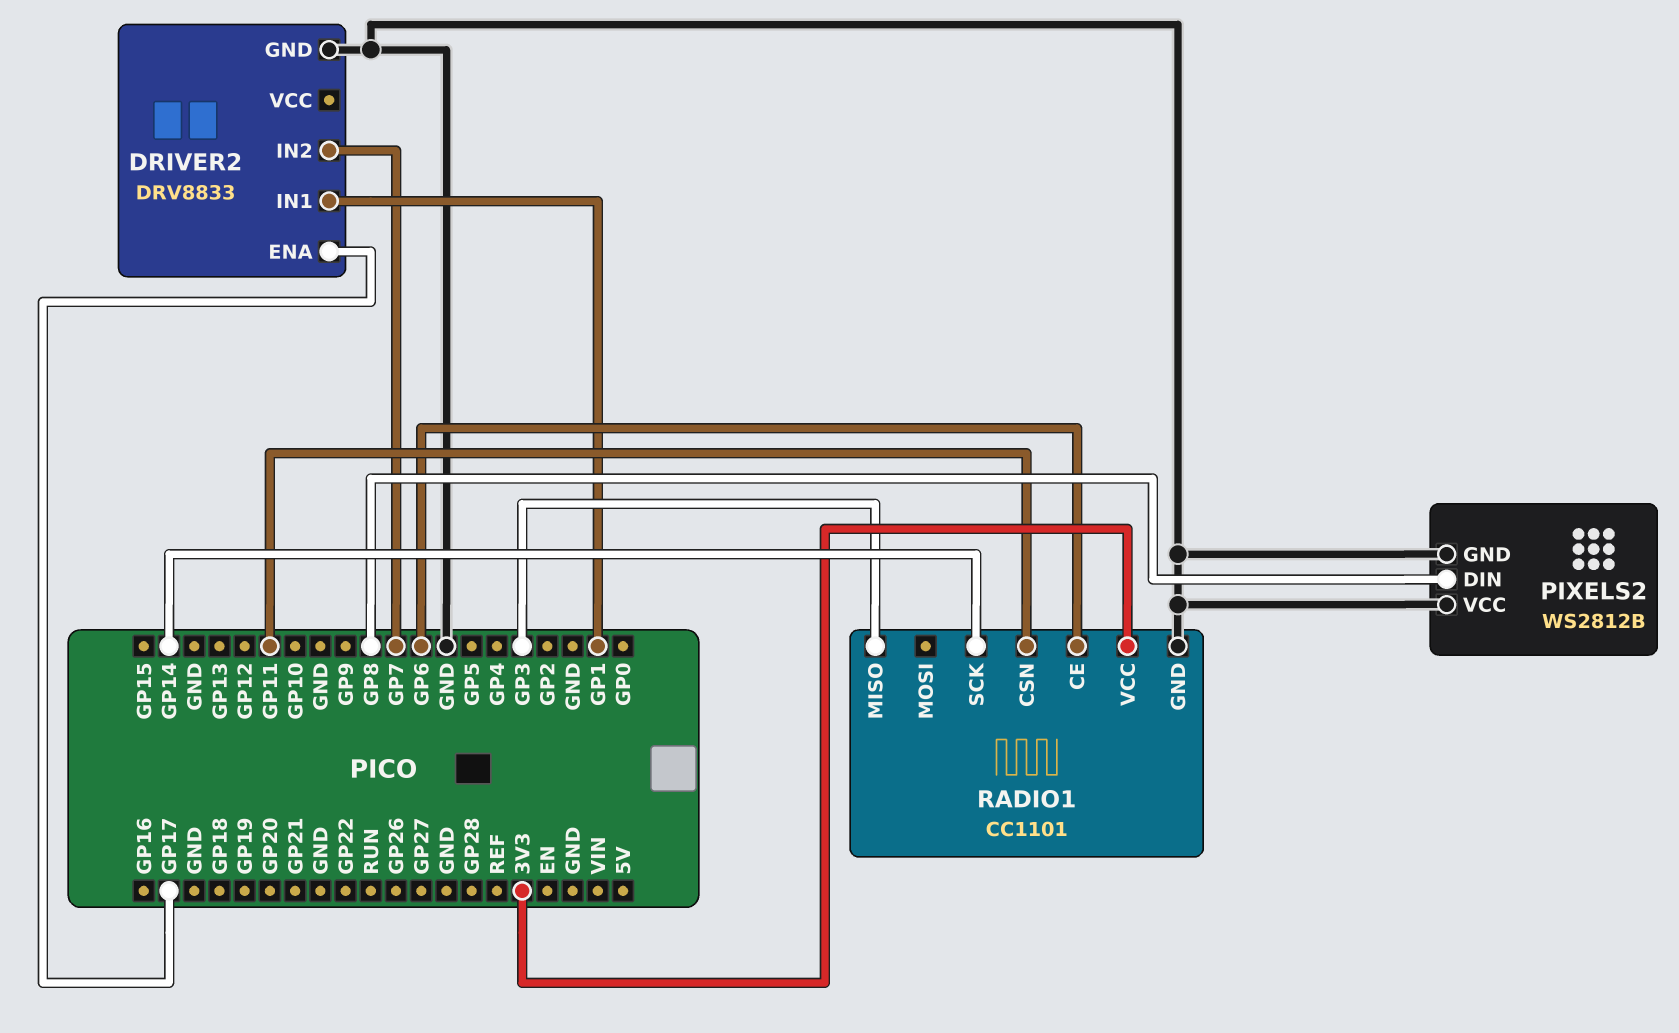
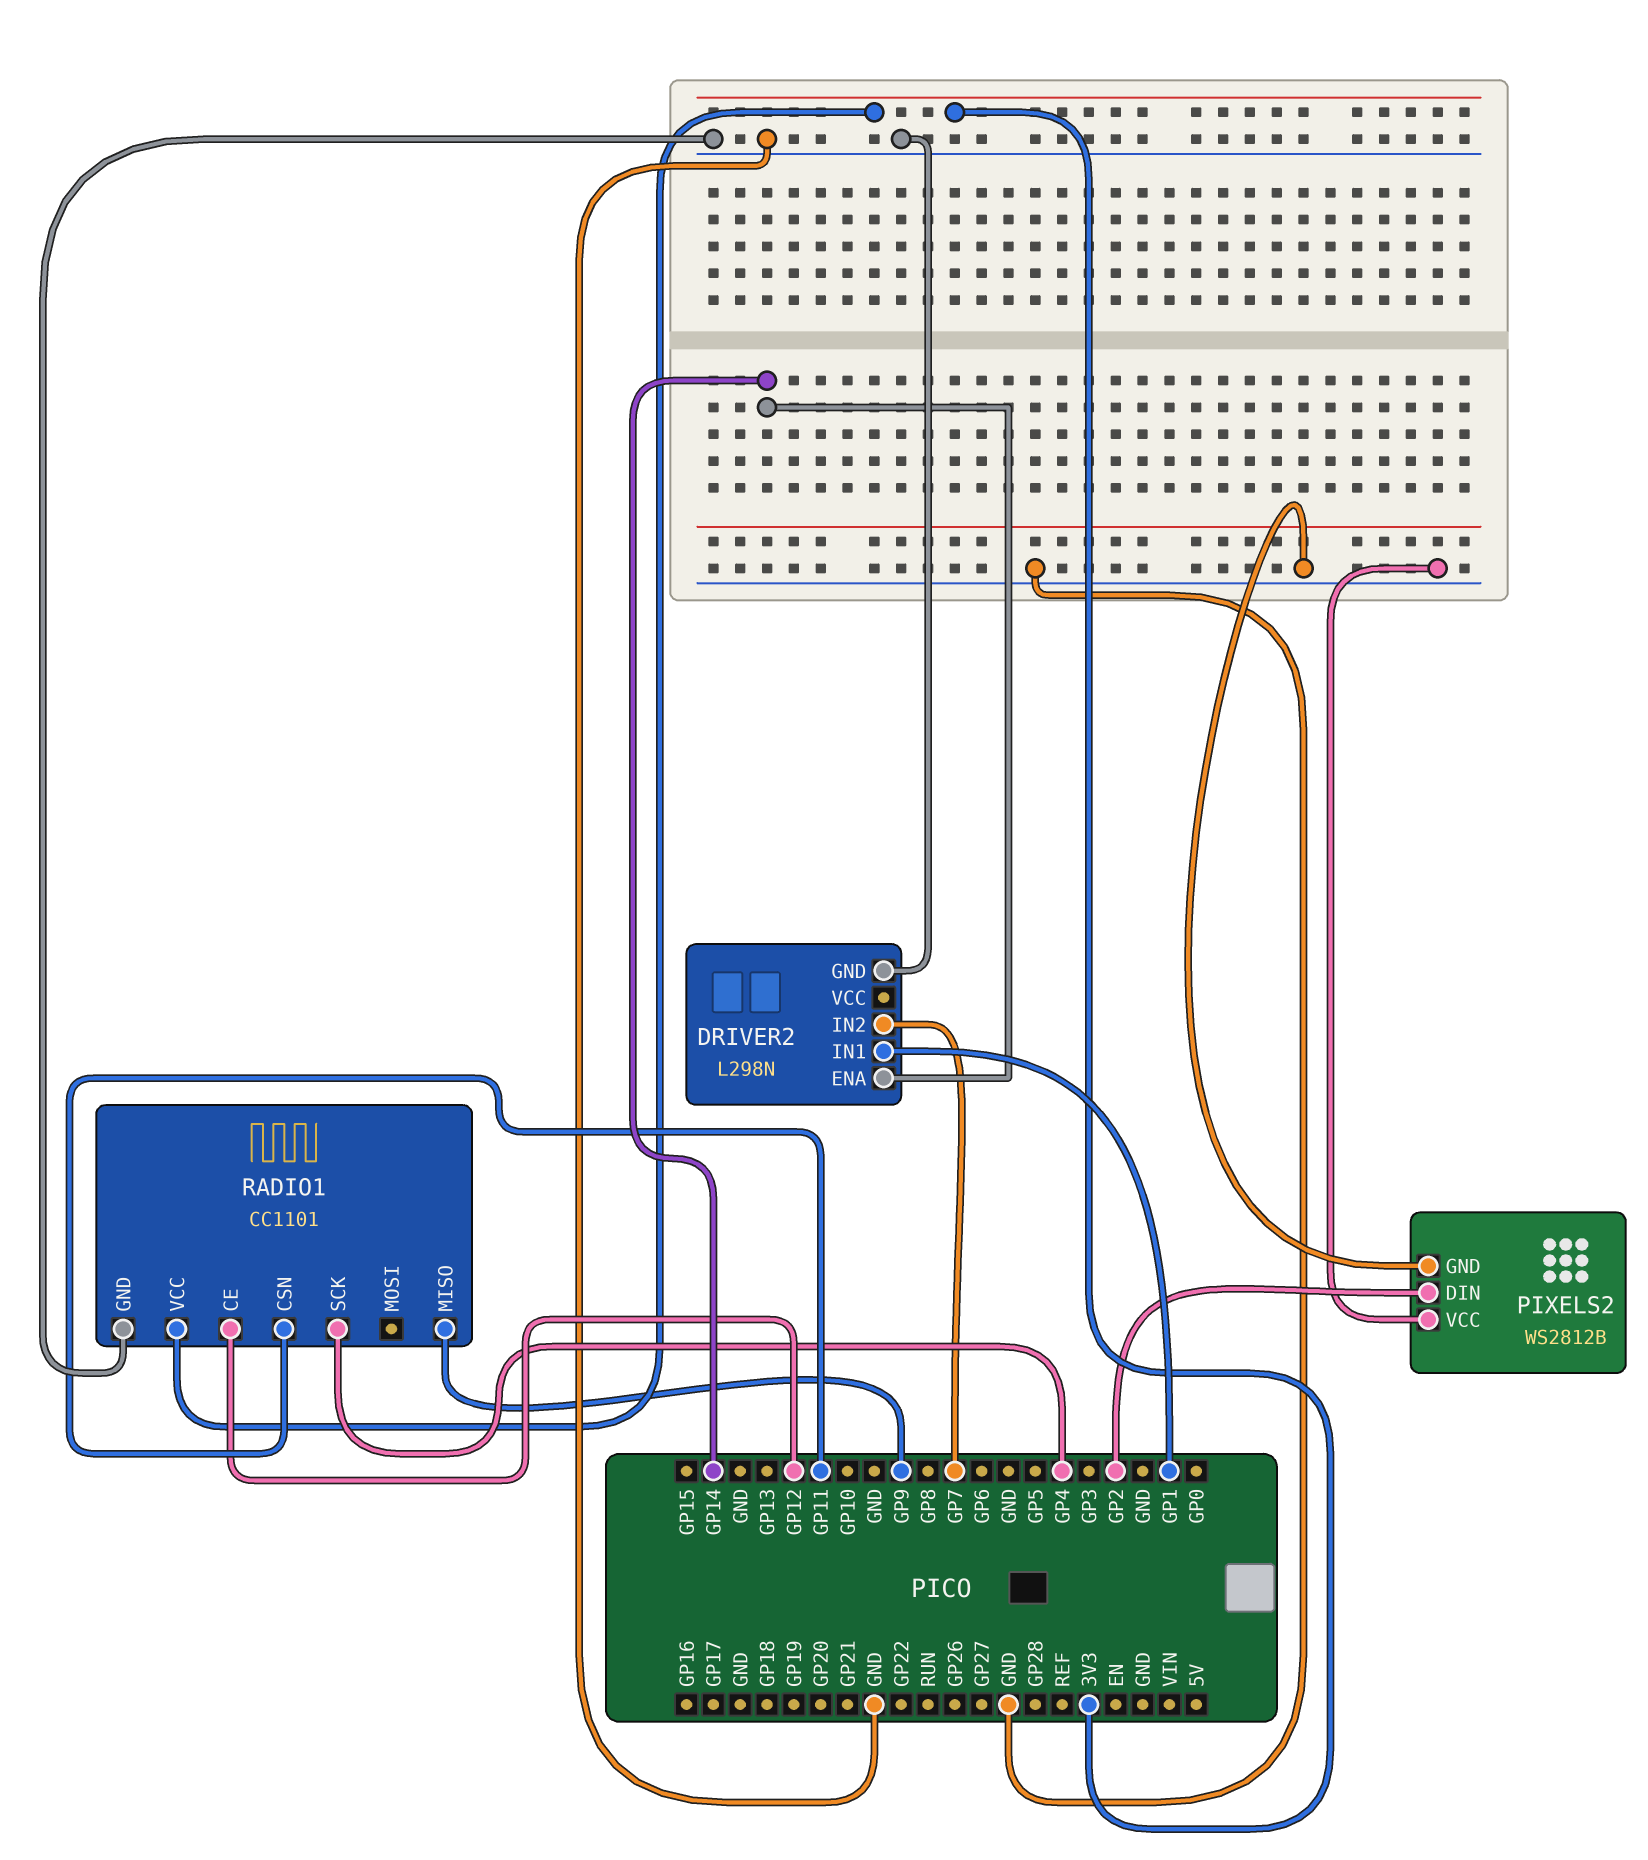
DRIVER2: DRV8833 -> L298N
DRIVER2 pin ENA: GP17 -> GP14
PIXELS2 pin DIN: GP8 -> GP2
RADIO1 pin CE: GP6 -> GP12
RADIO1 pin MISO: GP3 -> GP9
RADIO1 pin SCK: GP14 -> GP4

